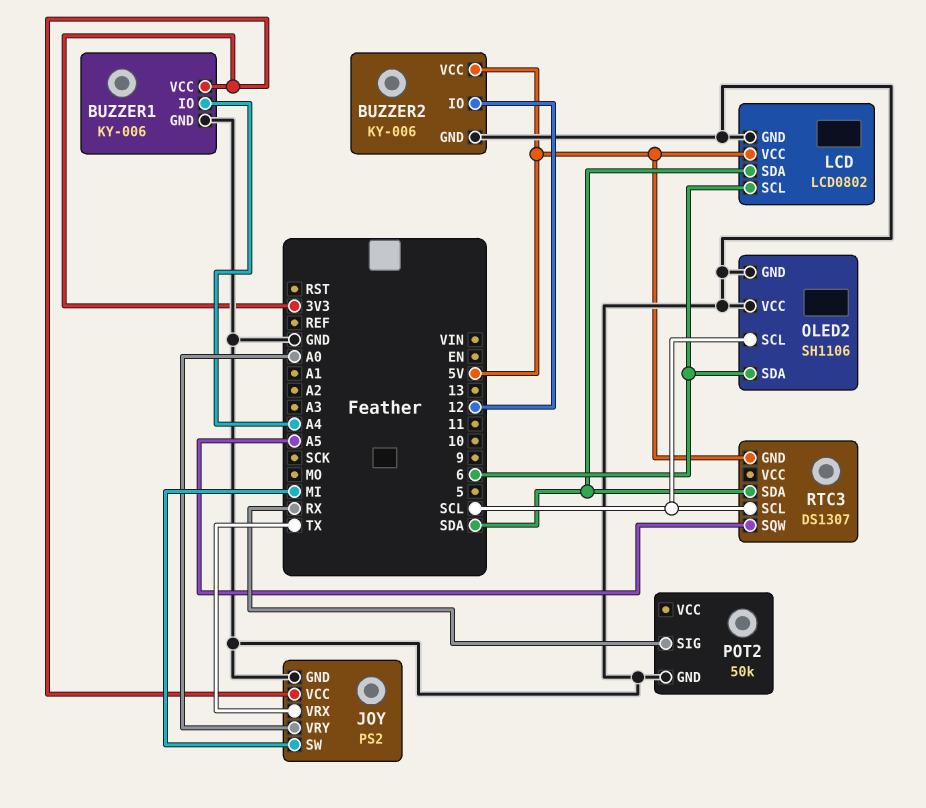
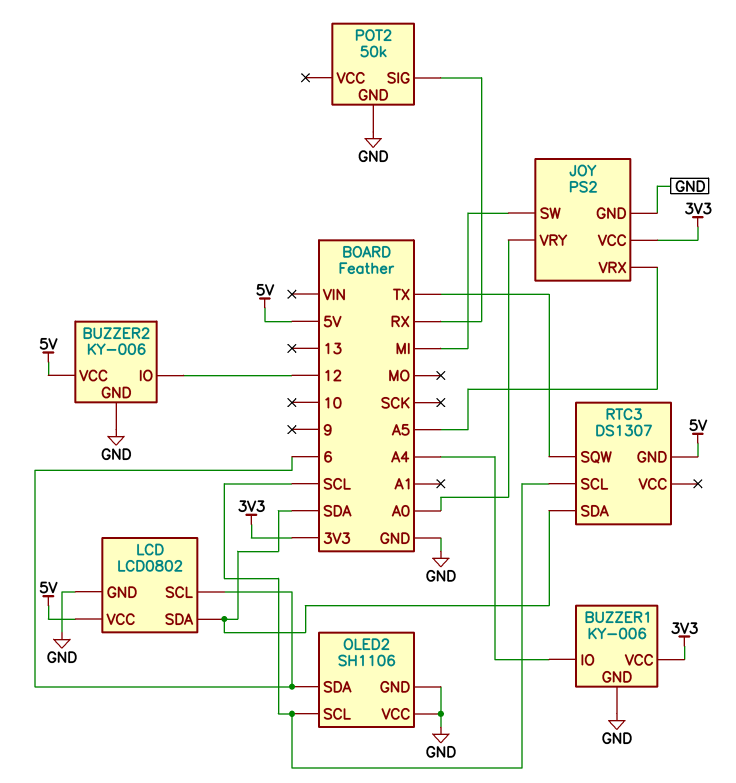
JOY pin VRX: TX -> A5
RTC3 pin SQW: A5 -> TX

